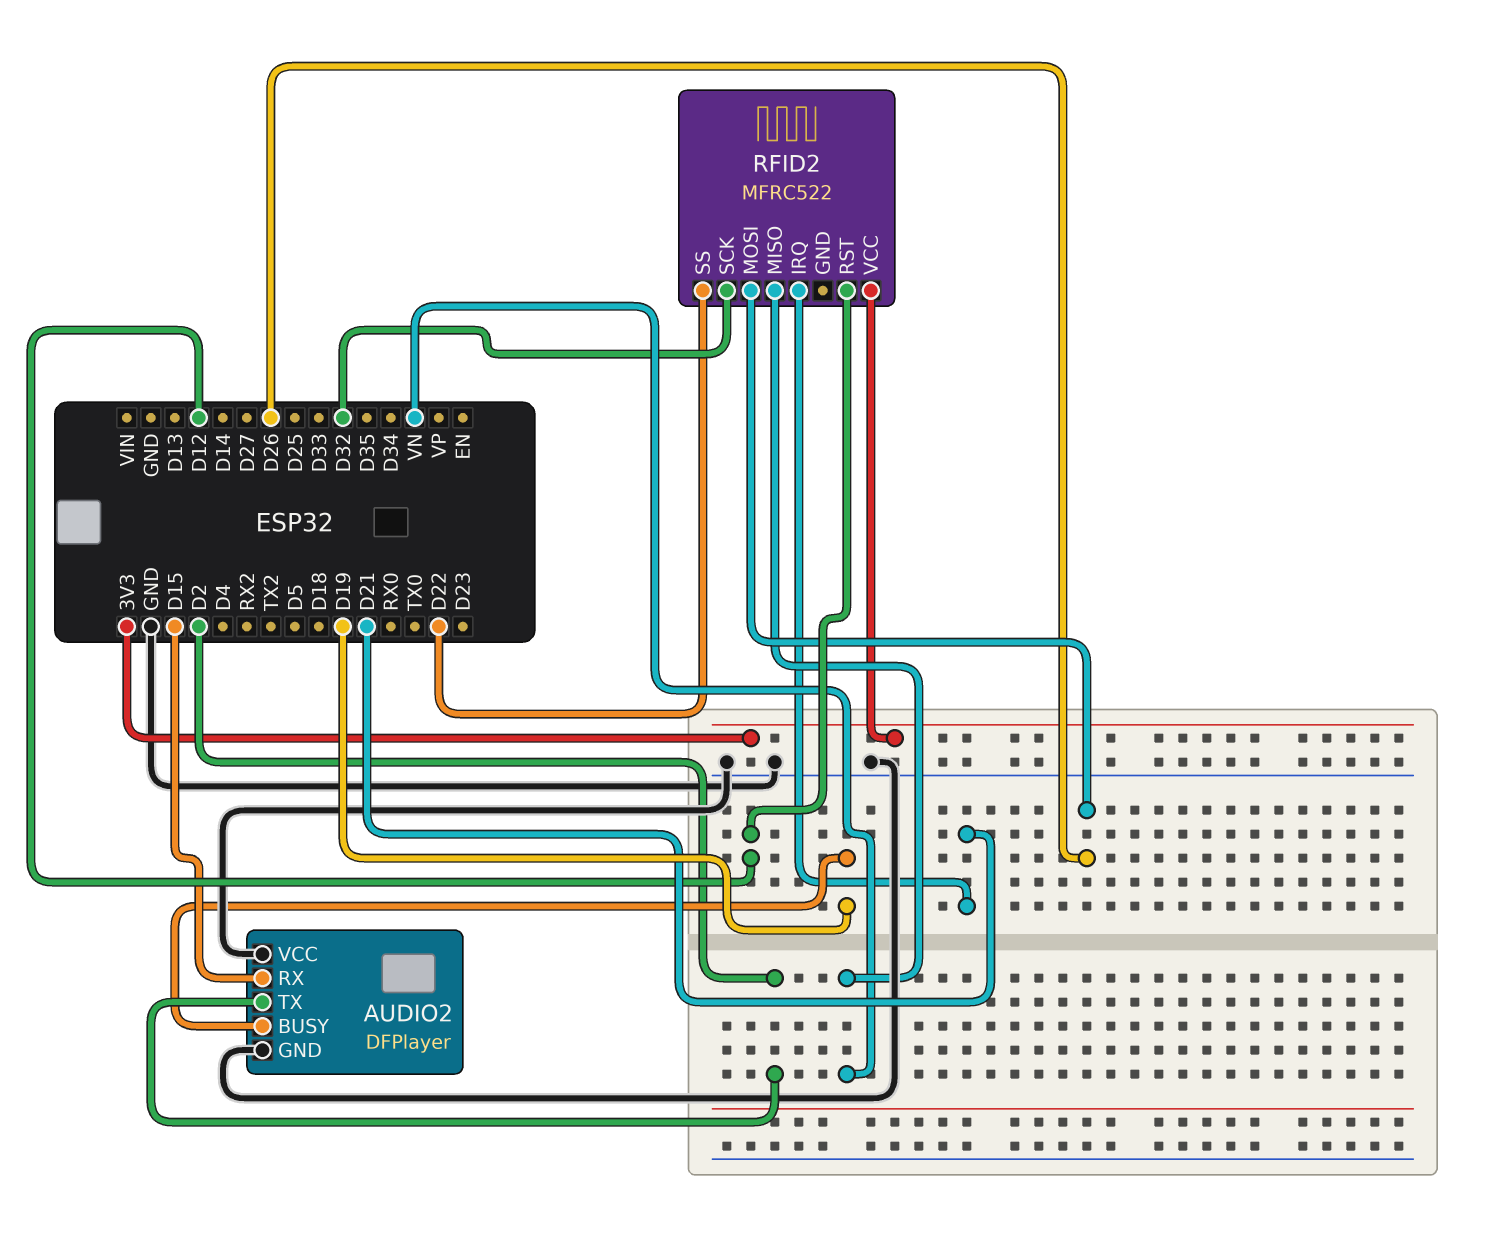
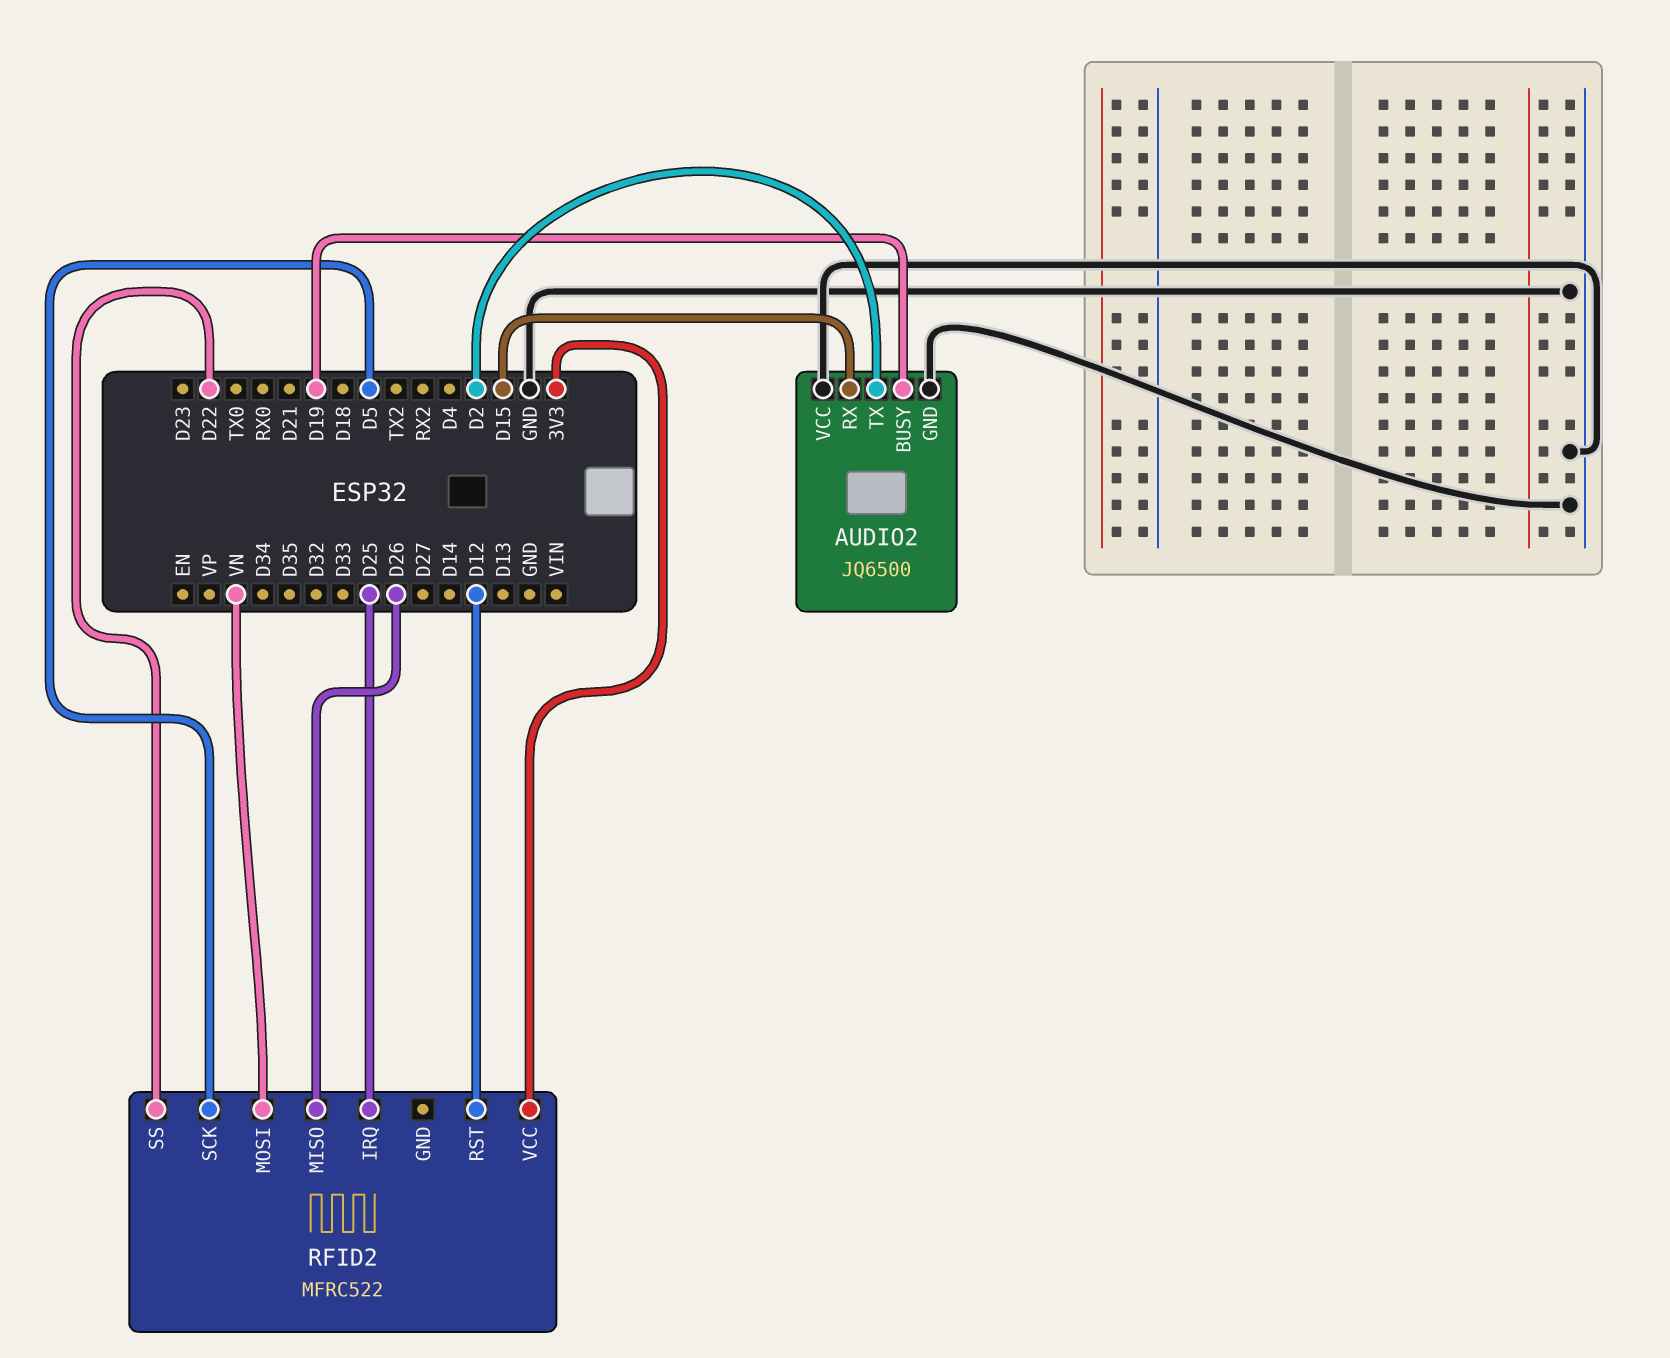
AUDIO2: DFPlayer -> JQ6500
RFID2 pin IRQ: D21 -> D25
RFID2 pin MISO: VN -> D26
RFID2 pin MOSI: D26 -> VN
RFID2 pin SCK: D32 -> D5

